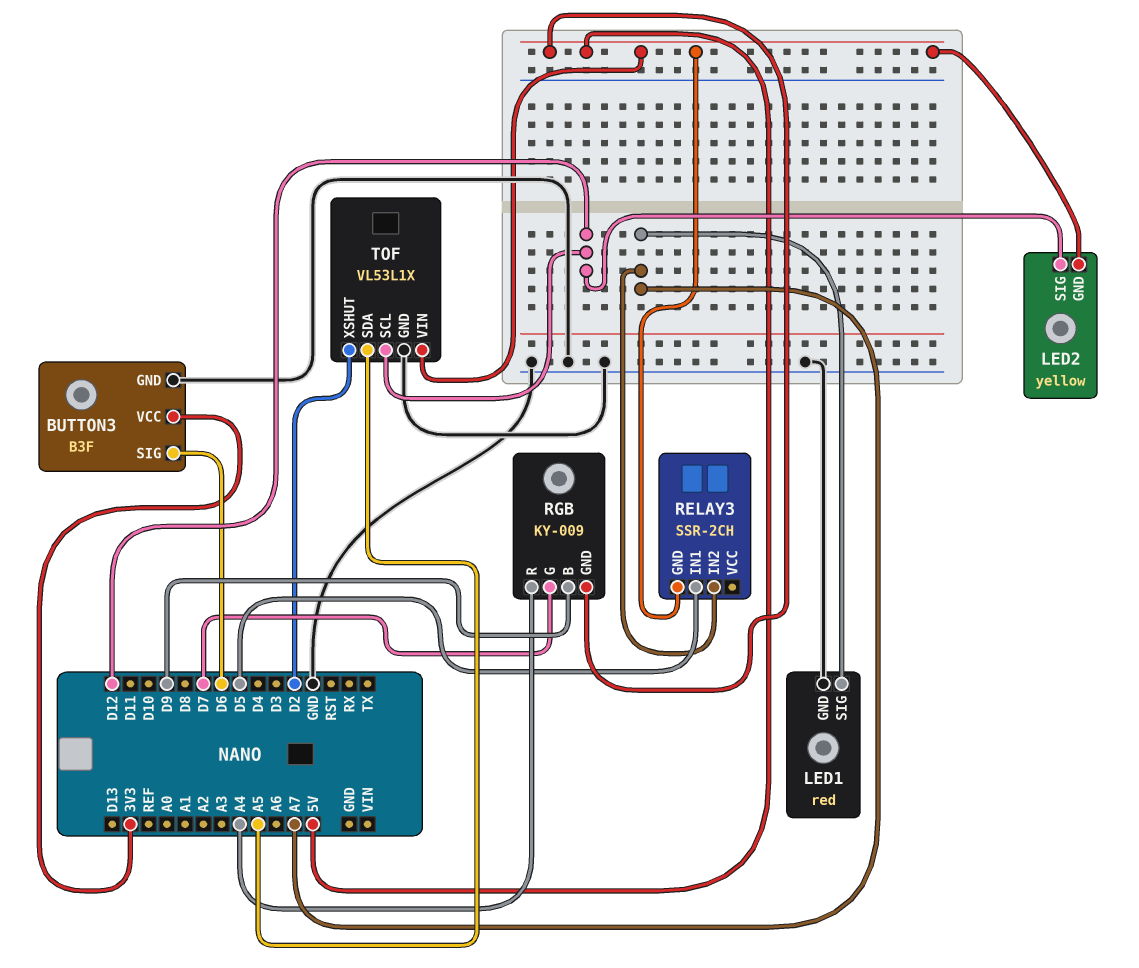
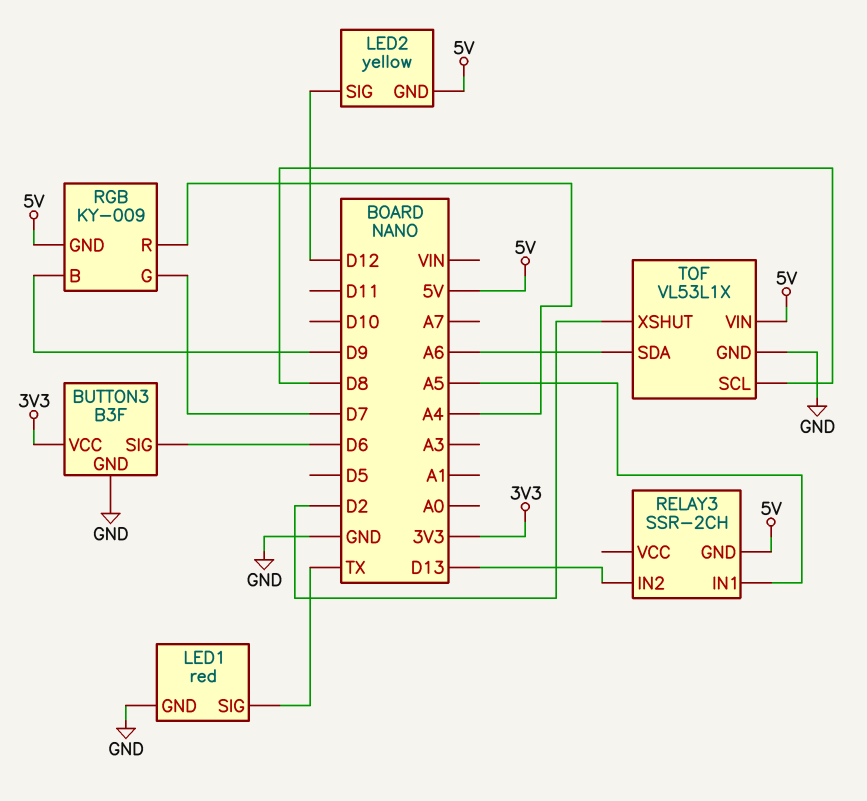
LED1 pin SIG: A7 -> TX
RELAY3 pin IN1: D5 -> A5
RELAY3 pin IN2: A7 -> D13
TOF pin SCL: D12 -> D8
TOF pin SDA: A5 -> A6

